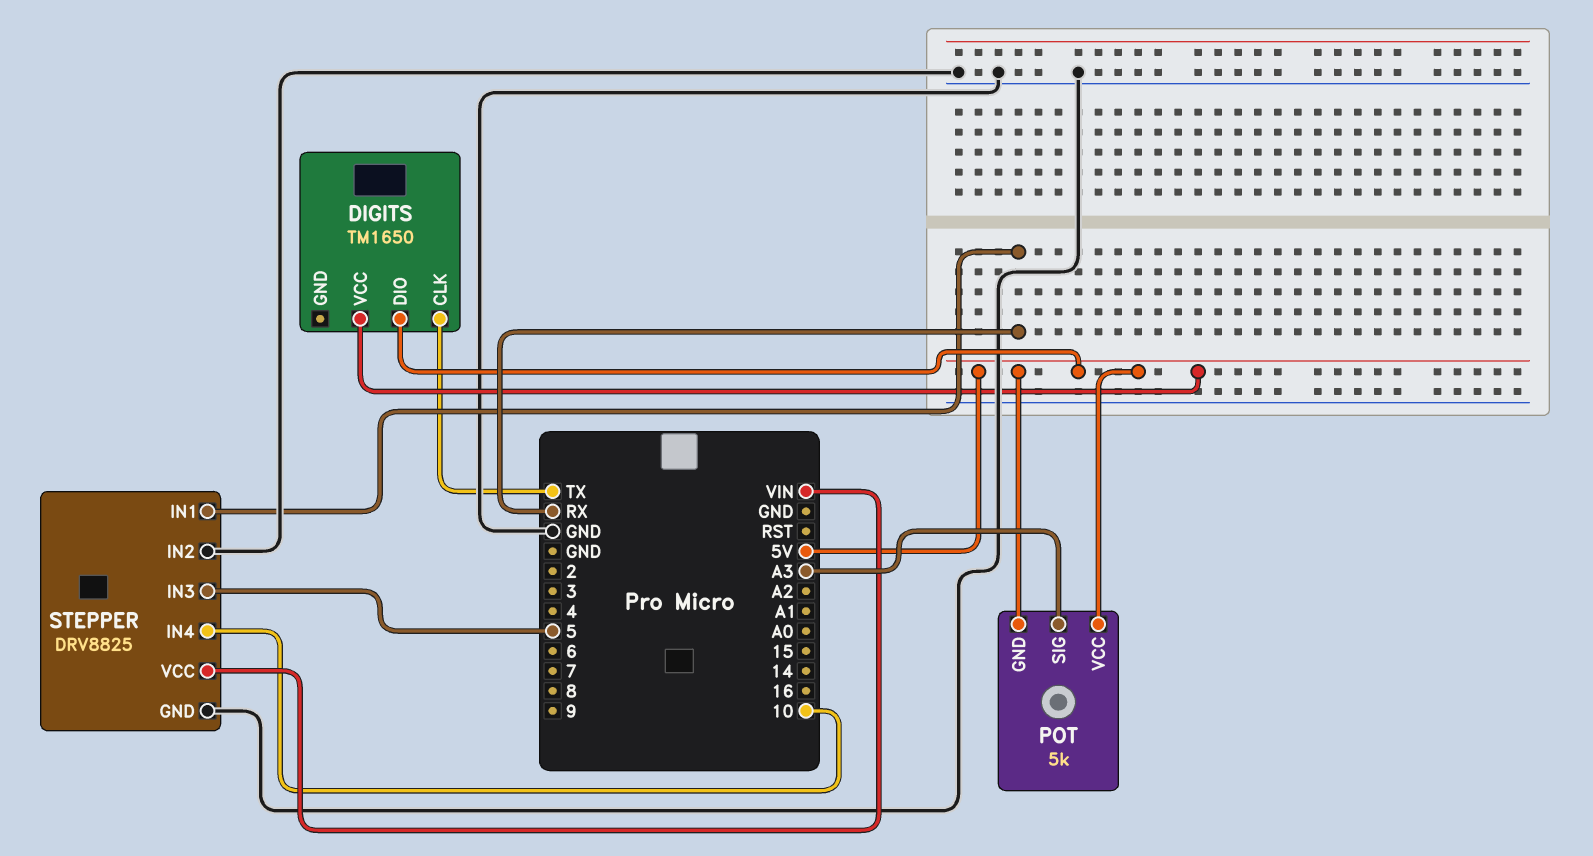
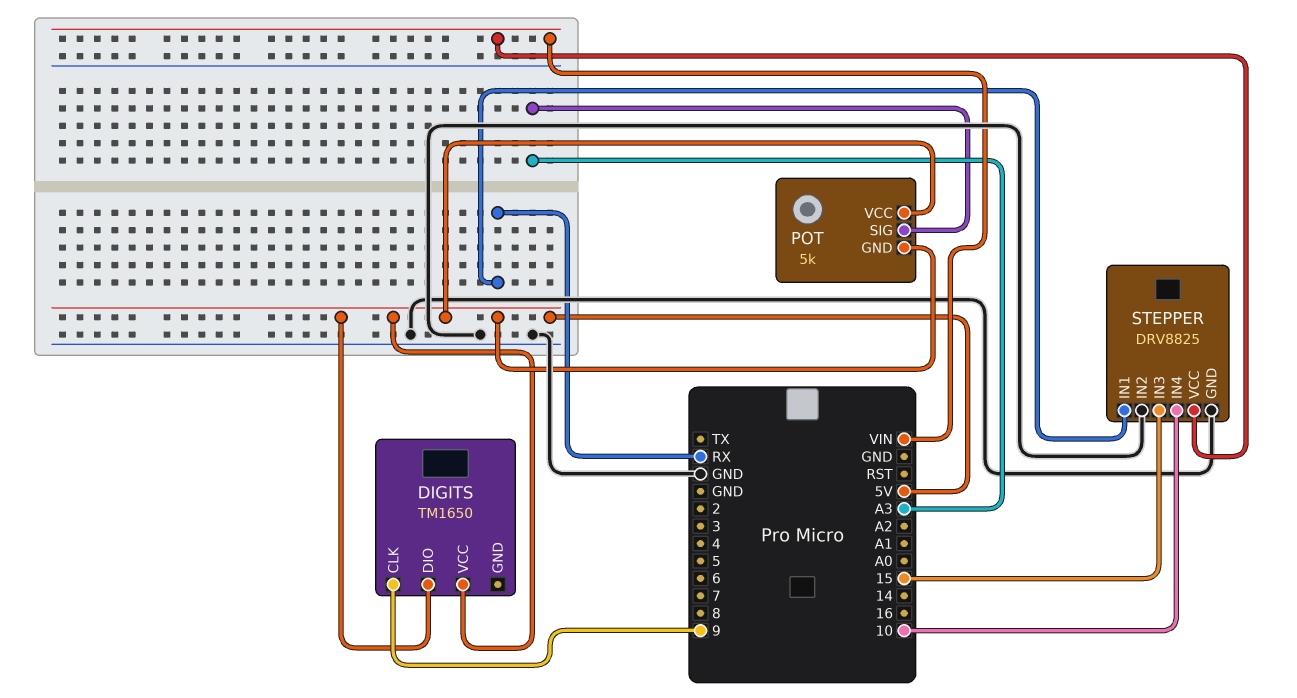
DIGITS pin CLK: TX -> 9
STEPPER pin IN3: 5 -> 15

